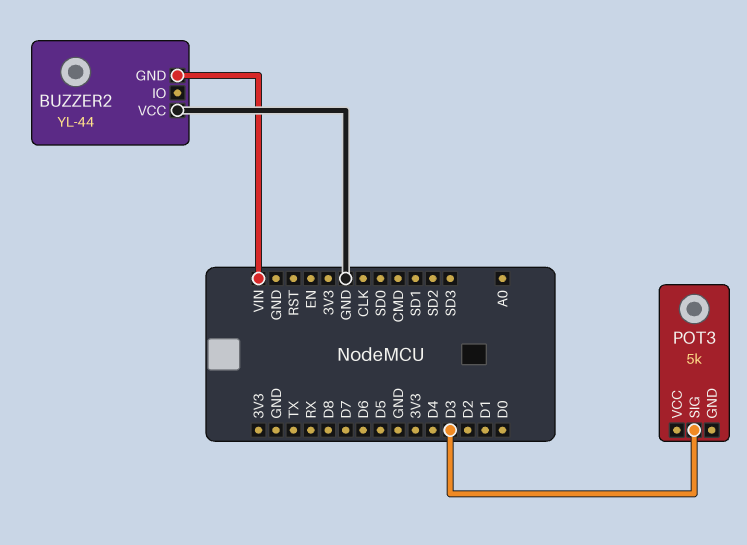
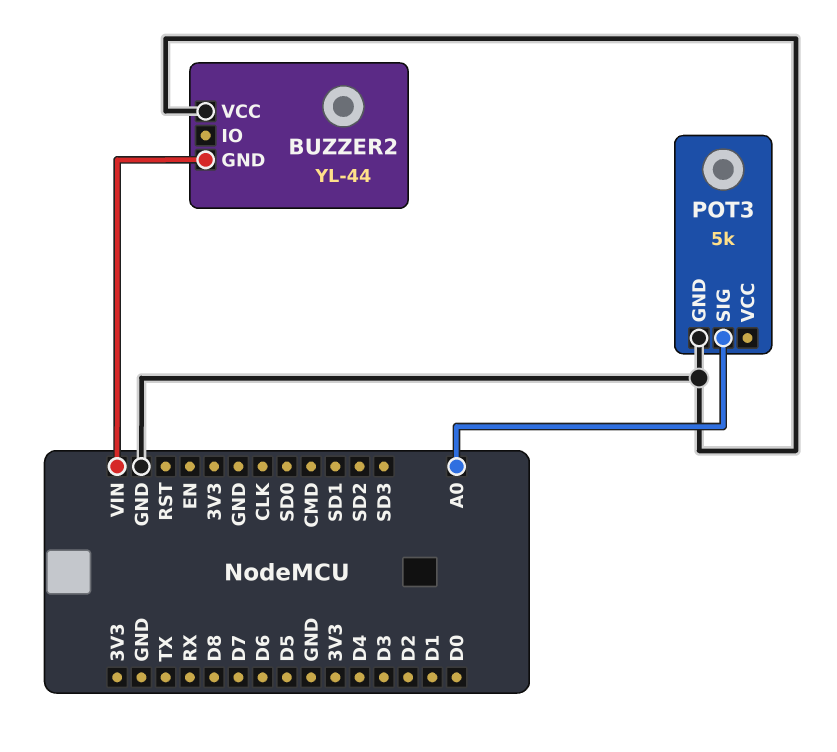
POT3 pin GND: none -> GND
POT3 pin SIG: D3 -> A0

